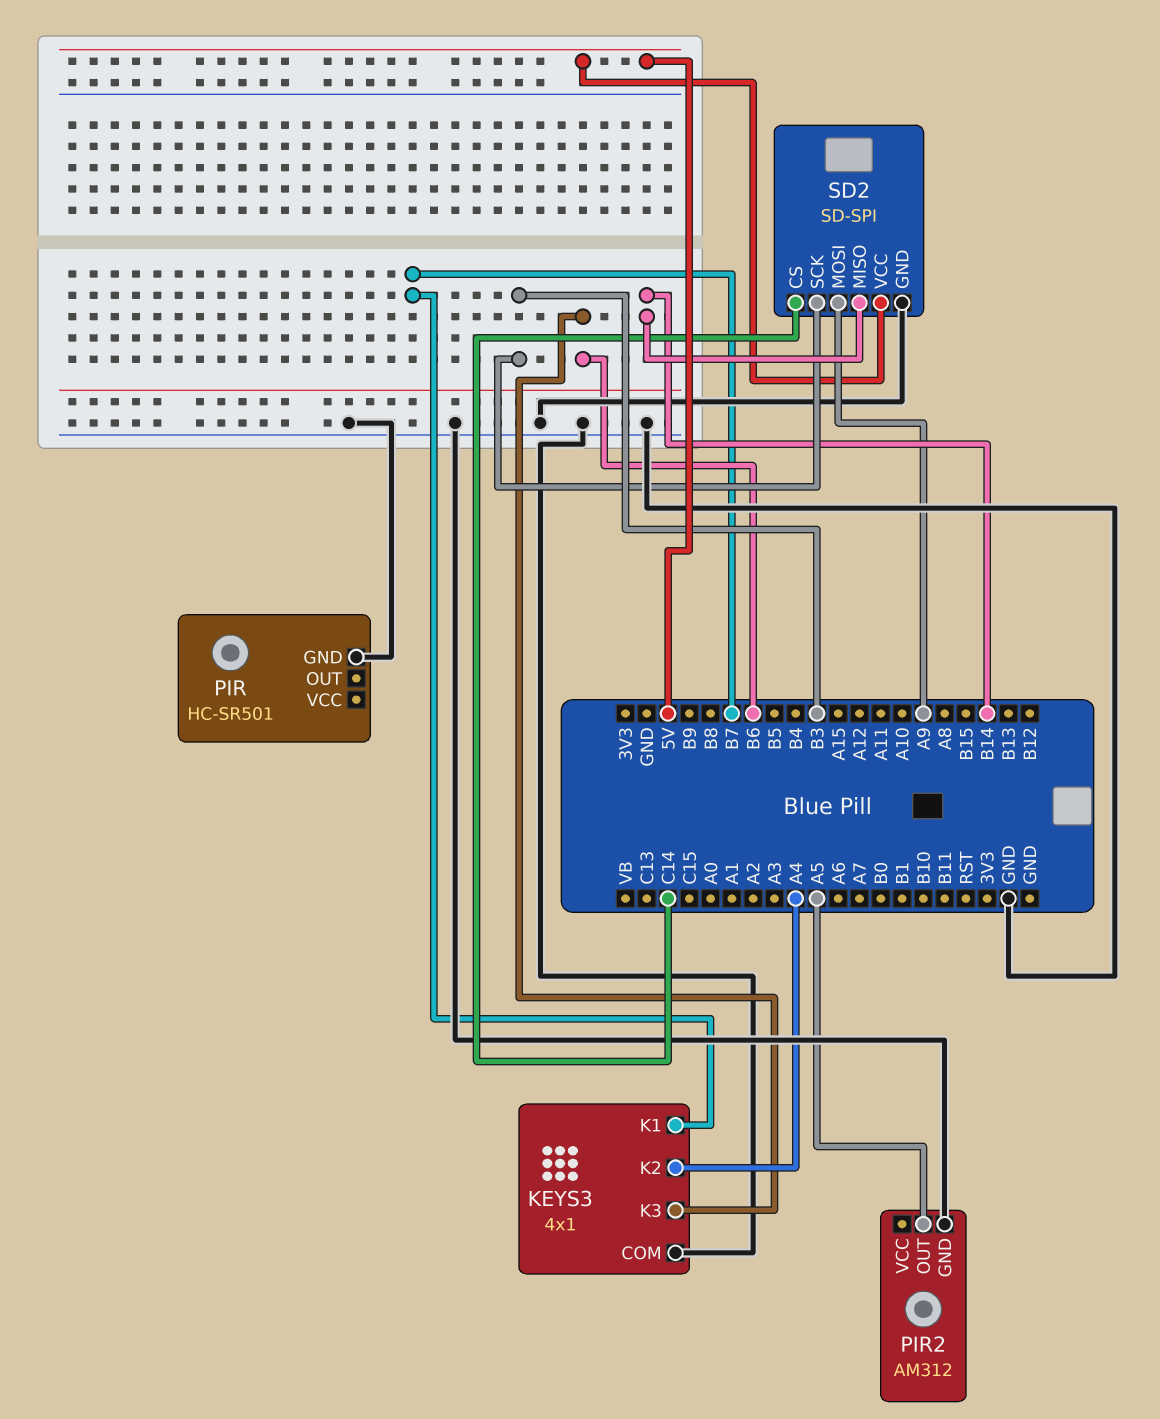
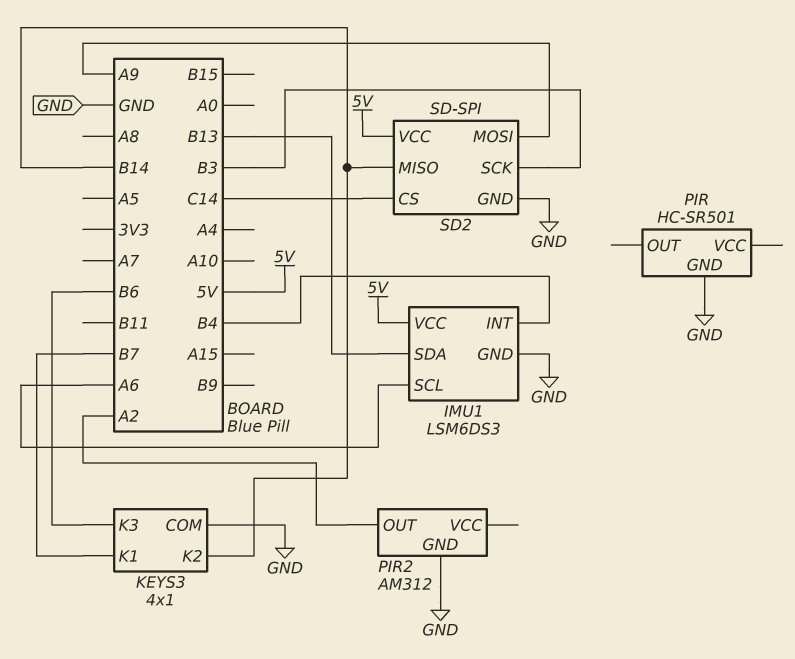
IMU1: none -> LSM6DS3
IMU1 pin GND: none -> GND
IMU1 pin INT: none -> B4
IMU1 pin SCL: none -> A6
IMU1 pin SDA: none -> B13
IMU1 pin VCC: none -> 5V
KEYS3 pin K2: A4 -> B14
PIR2 pin OUT: A5 -> A2

